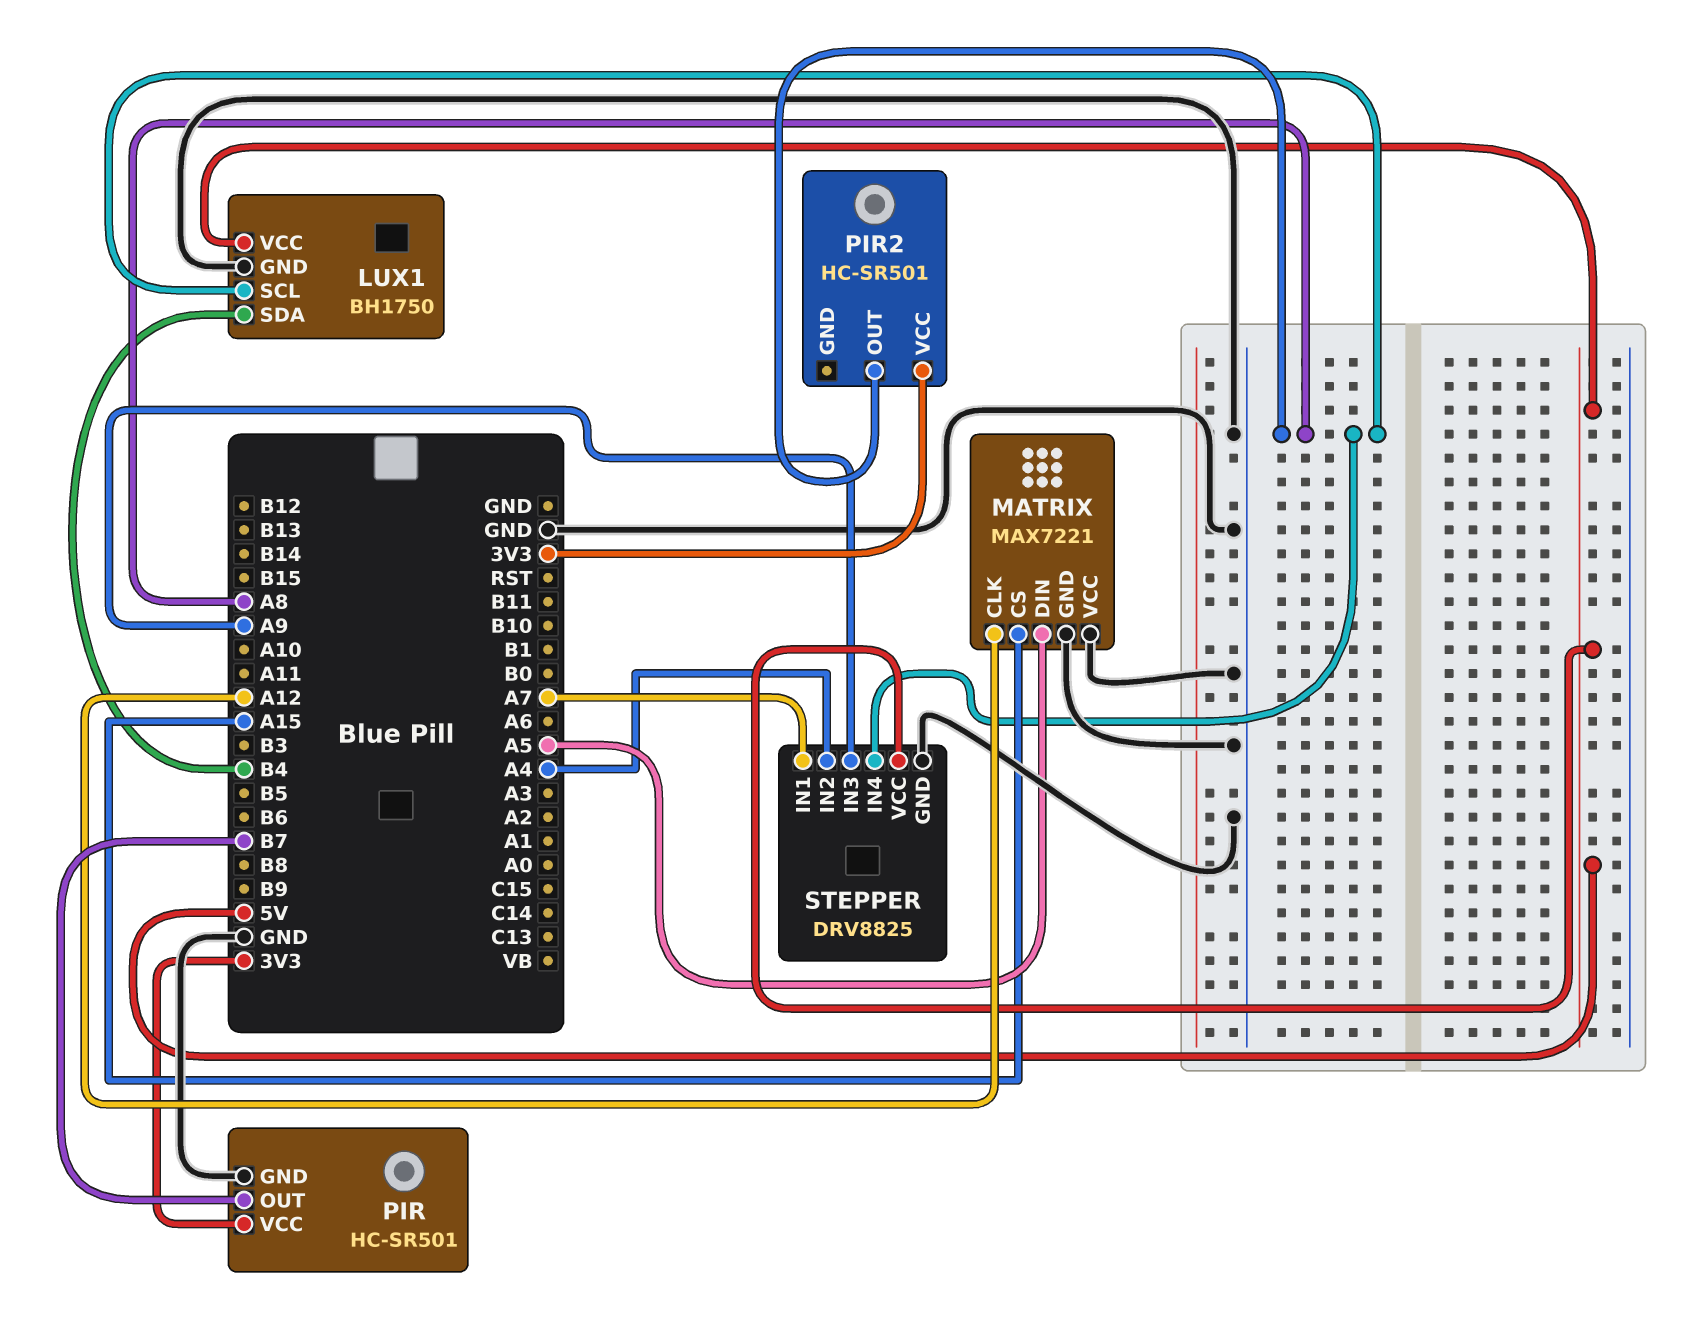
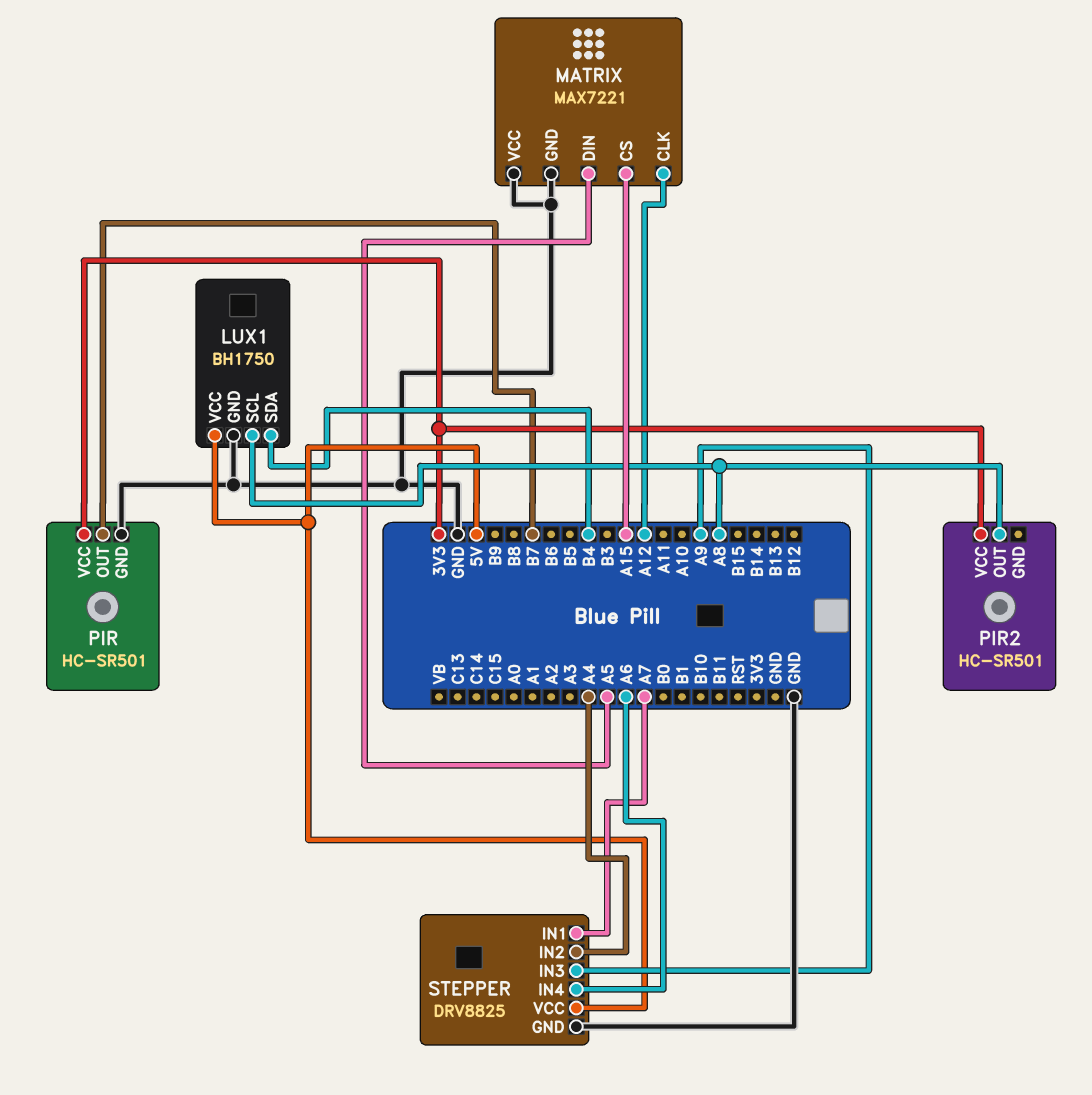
STEPPER pin IN4: A8 -> A6

